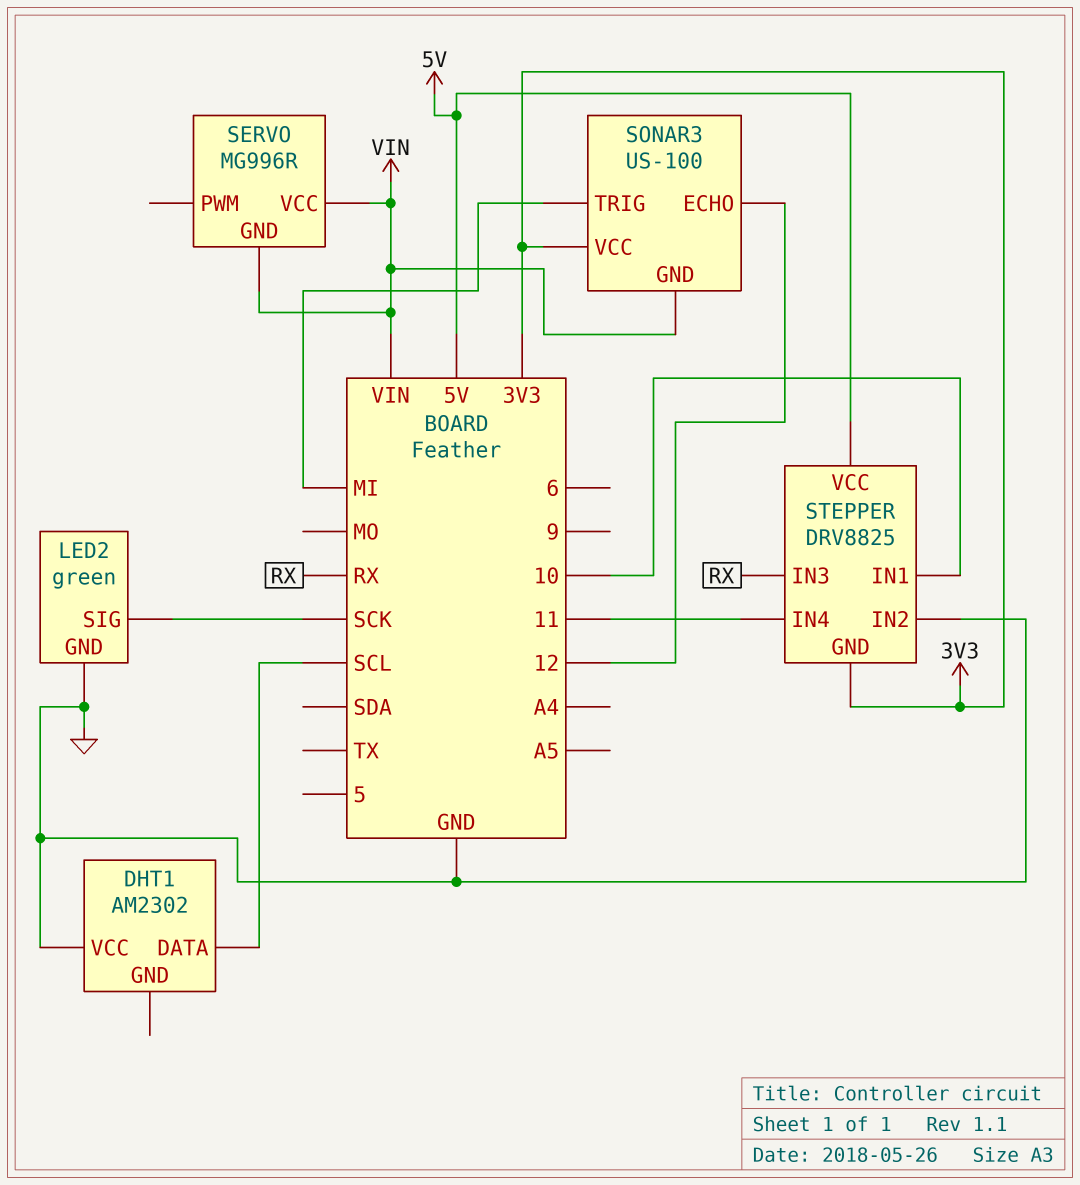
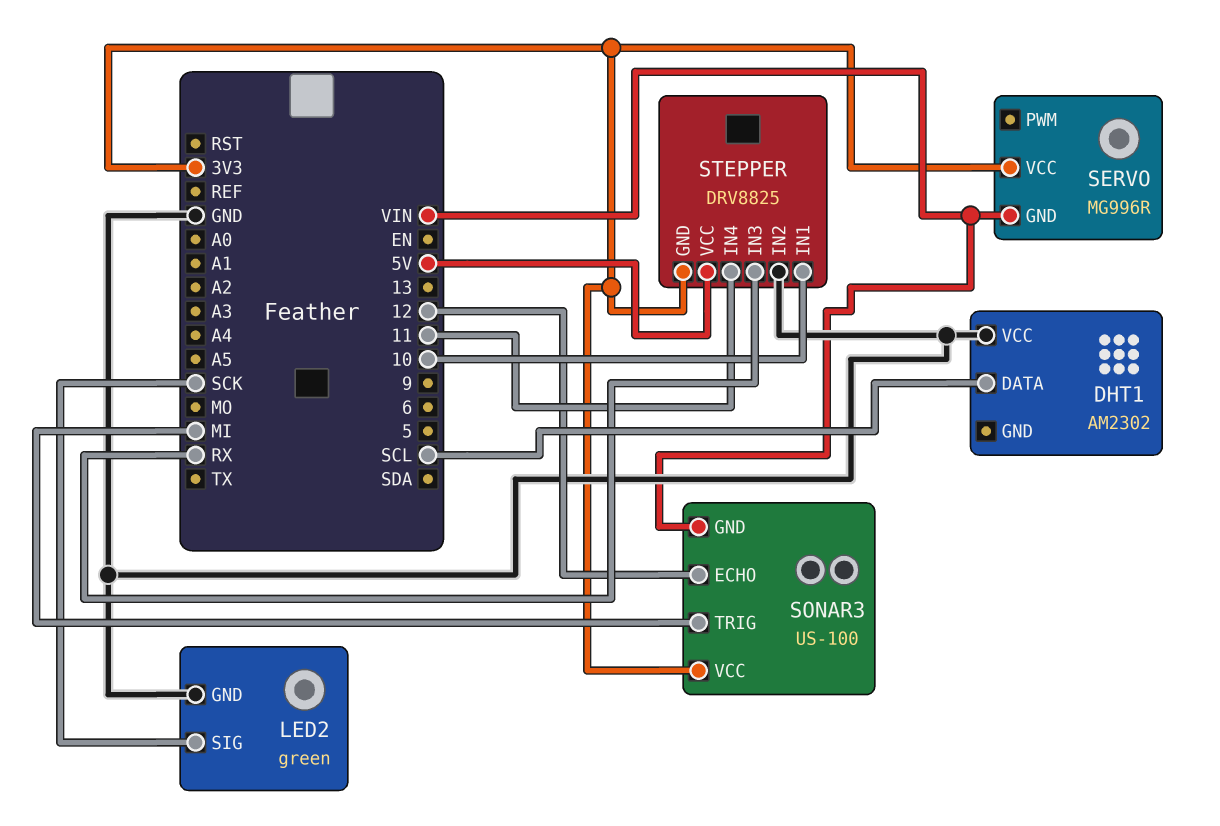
SERVO pin VCC: VIN -> 3V3

